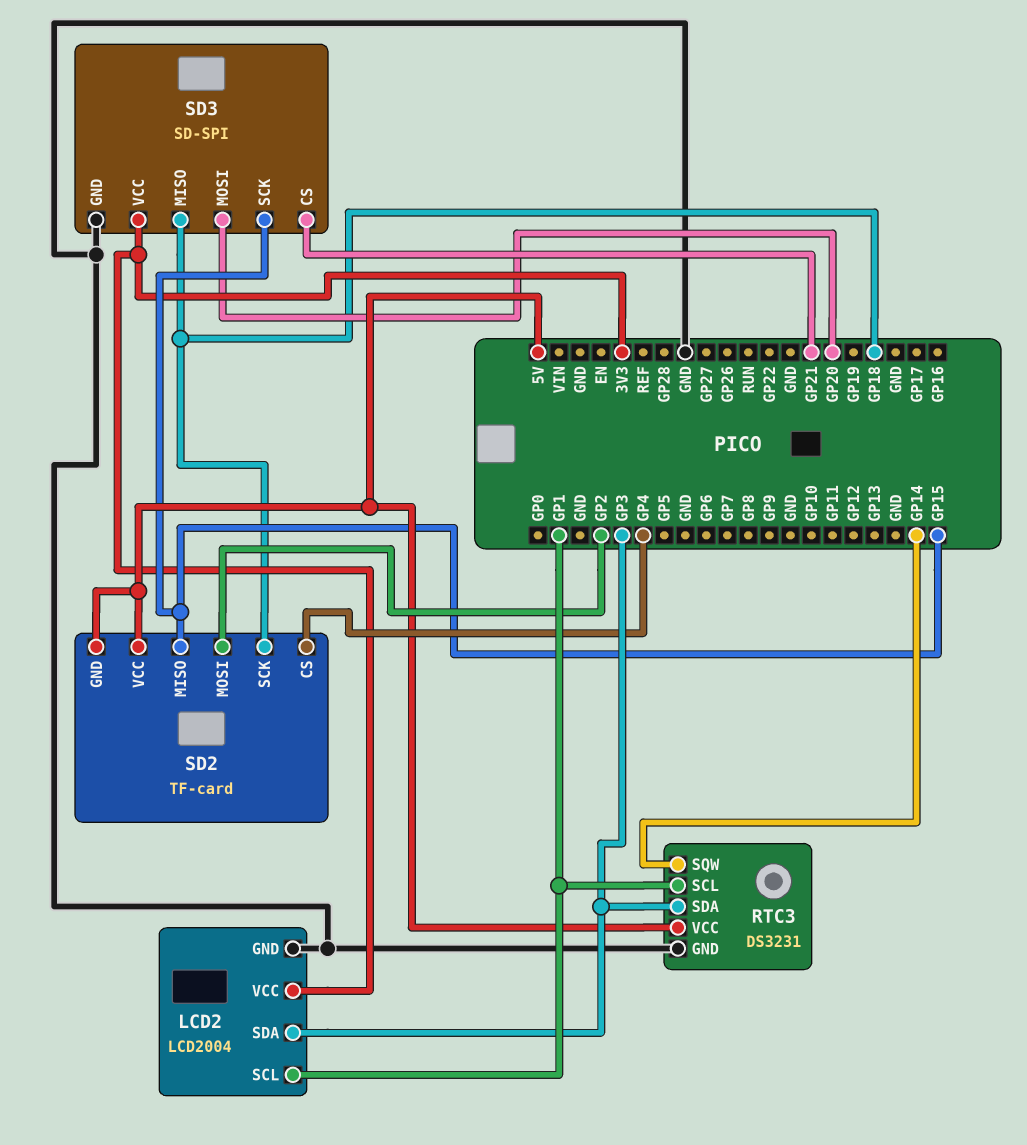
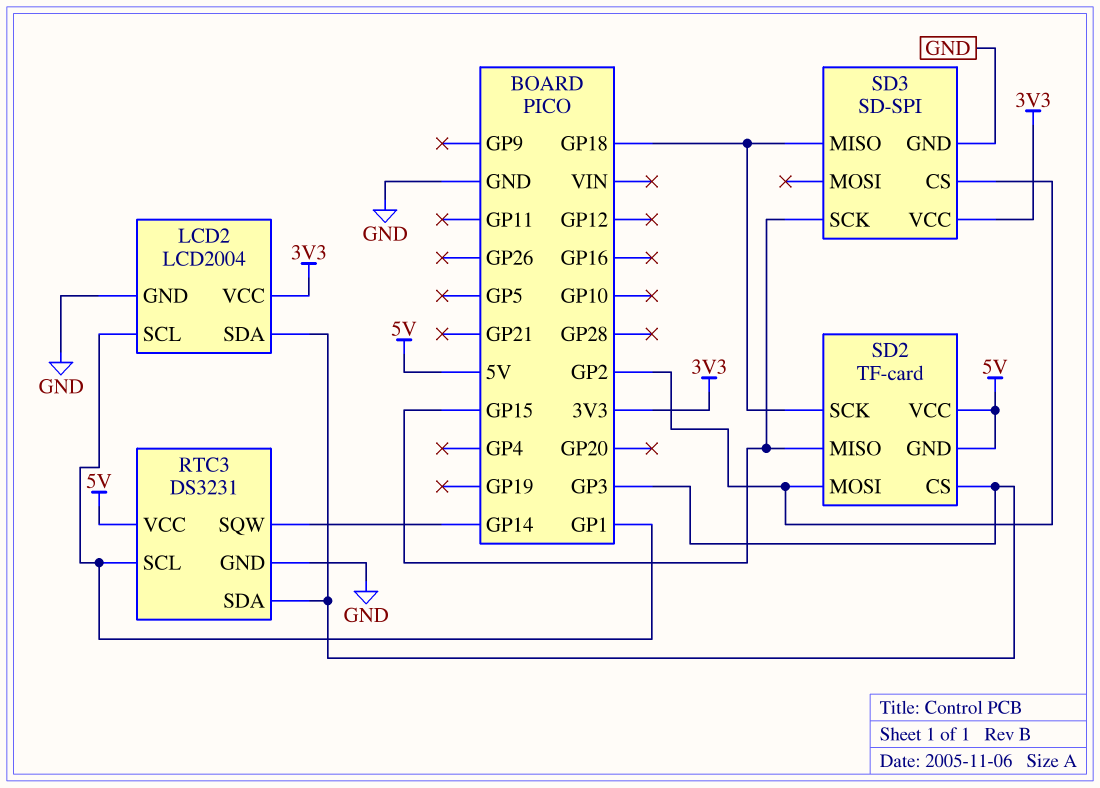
SD2 pin CS: GP4 -> GP3
SD3 pin CS: GP21 -> GP2
SD3 pin MOSI: GP20 -> none

